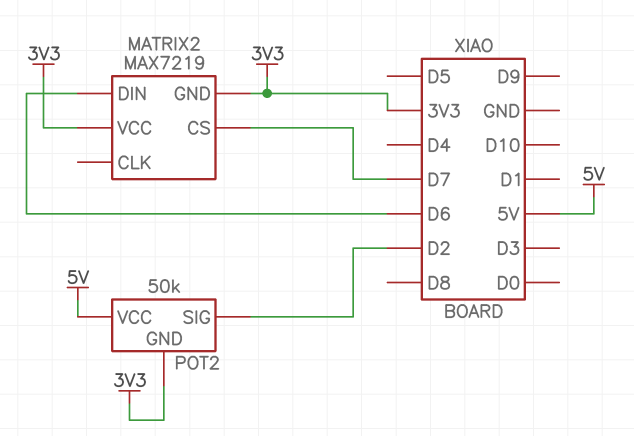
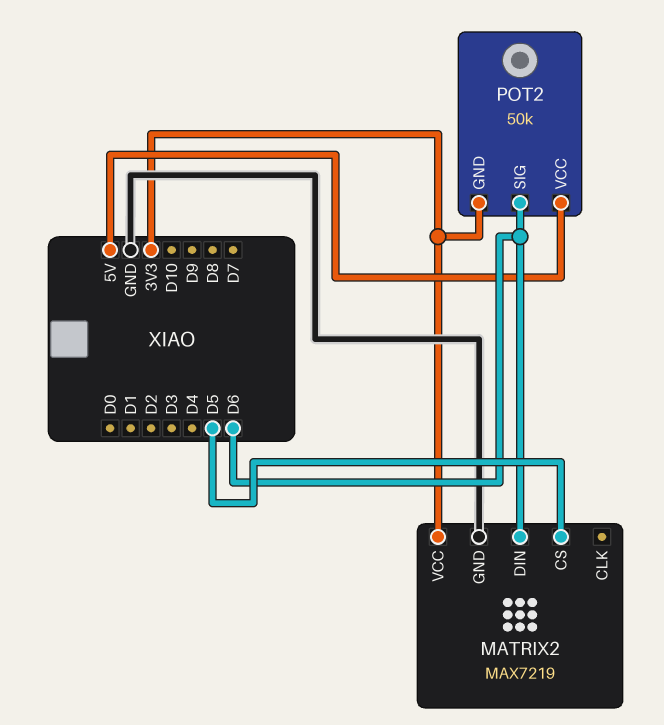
MATRIX2 pin CS: D7 -> D5
MATRIX2 pin GND: 3V3 -> GND
POT2 pin SIG: D2 -> D6

